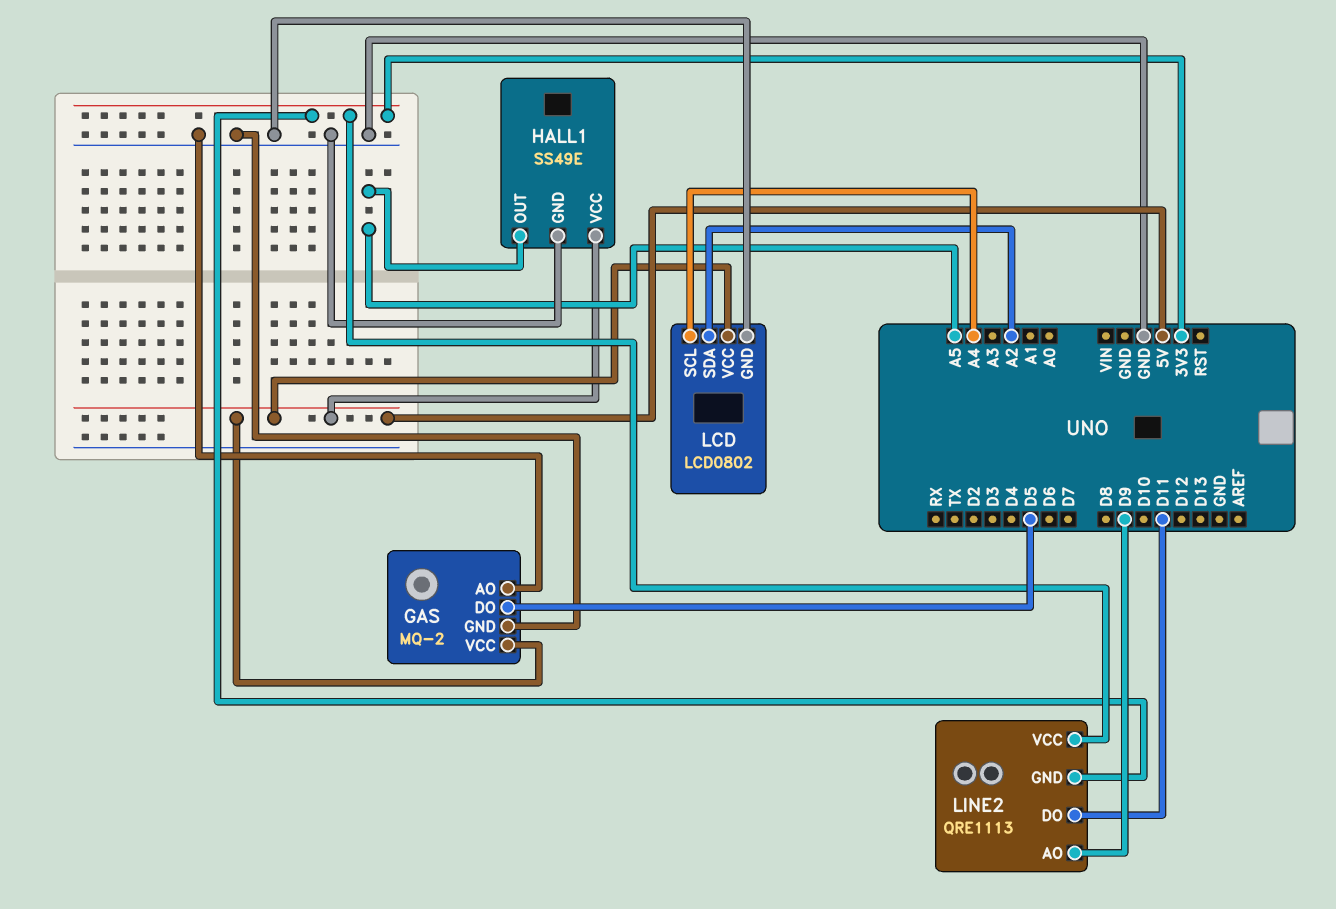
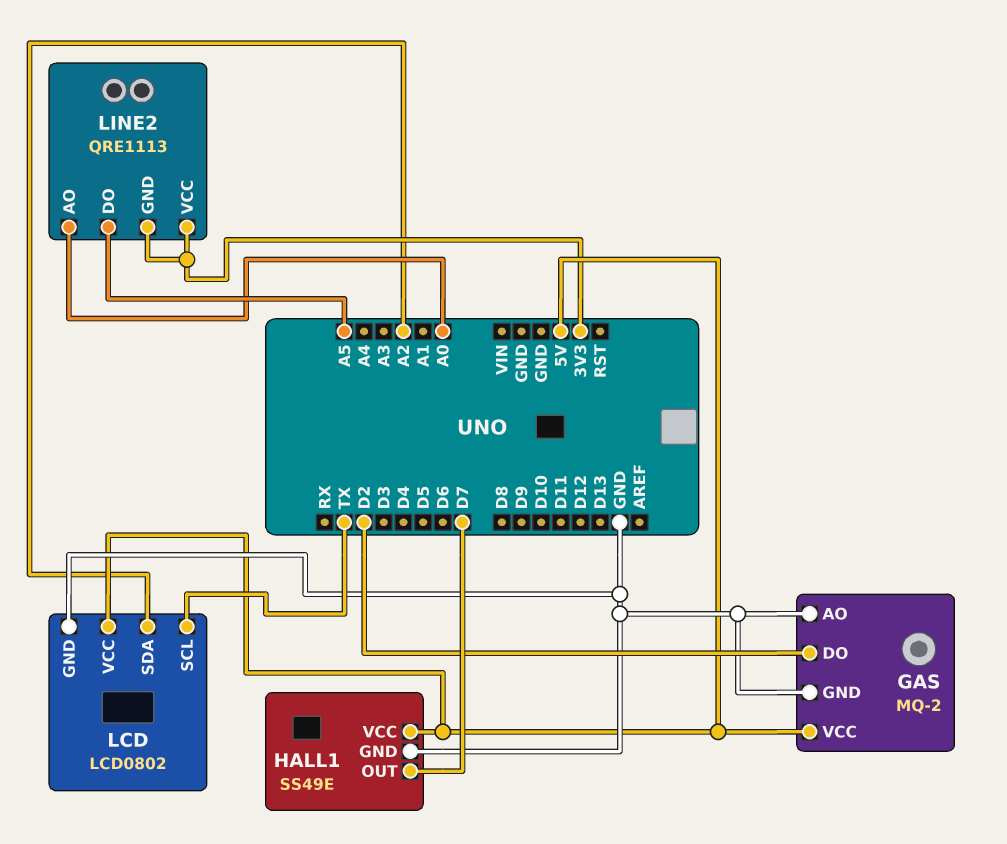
GAS pin DO: D5 -> D2
HALL1 pin OUT: A5 -> D7
LCD pin SCL: A4 -> TX
LINE2 pin AO: D9 -> A0
LINE2 pin DO: D11 -> A5

